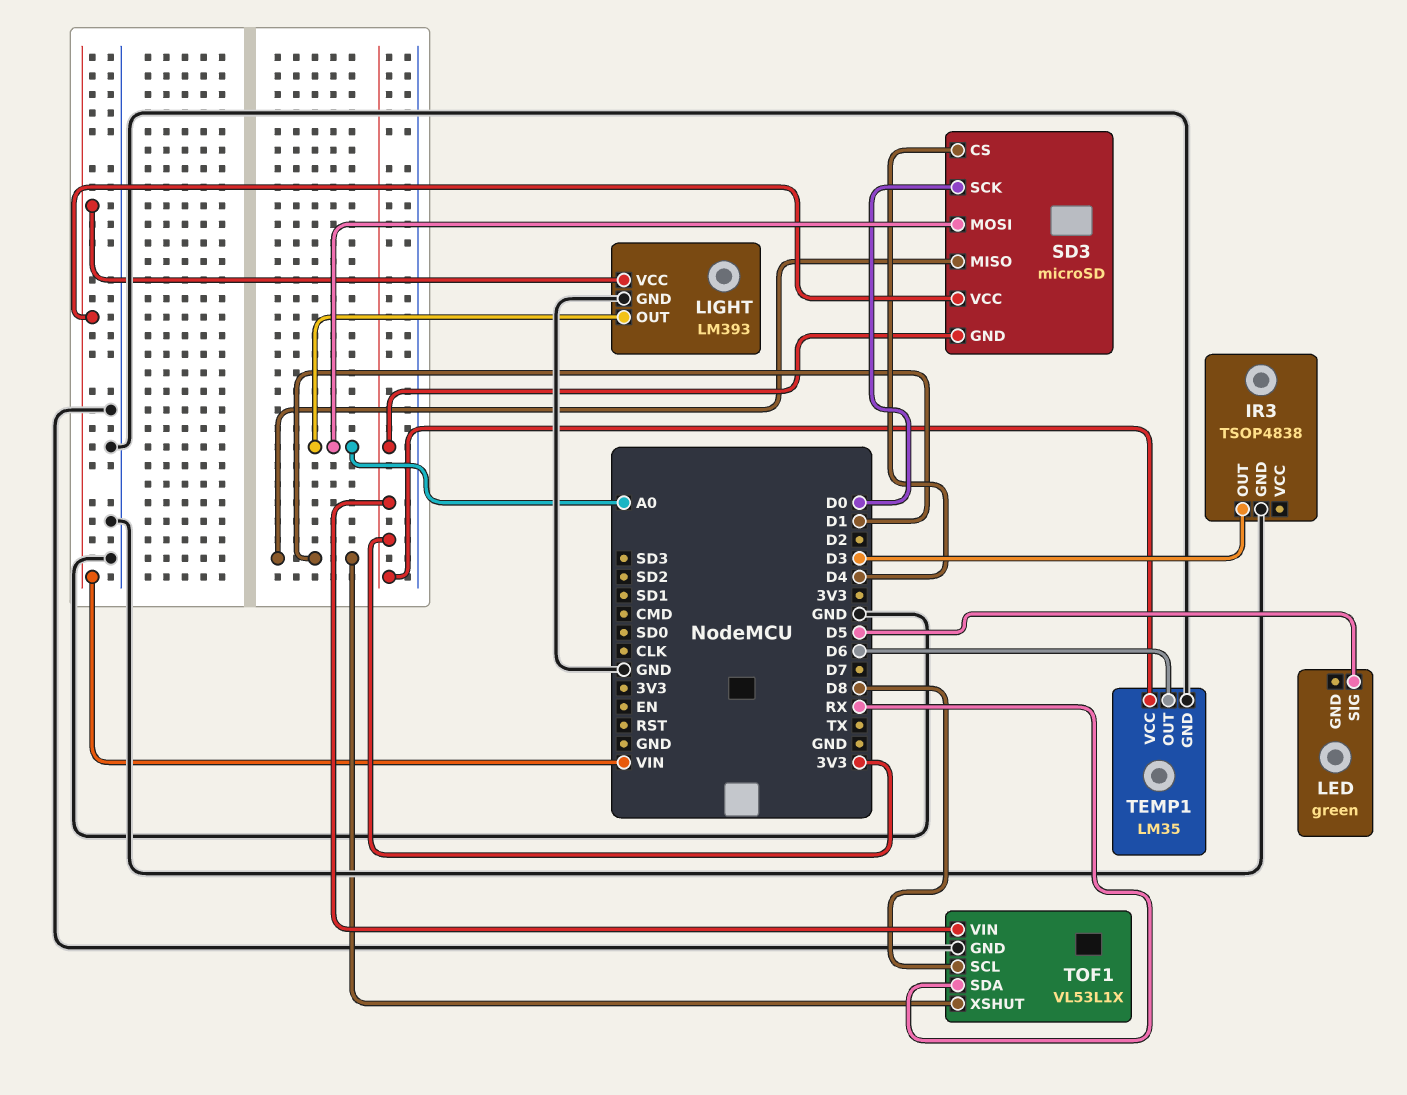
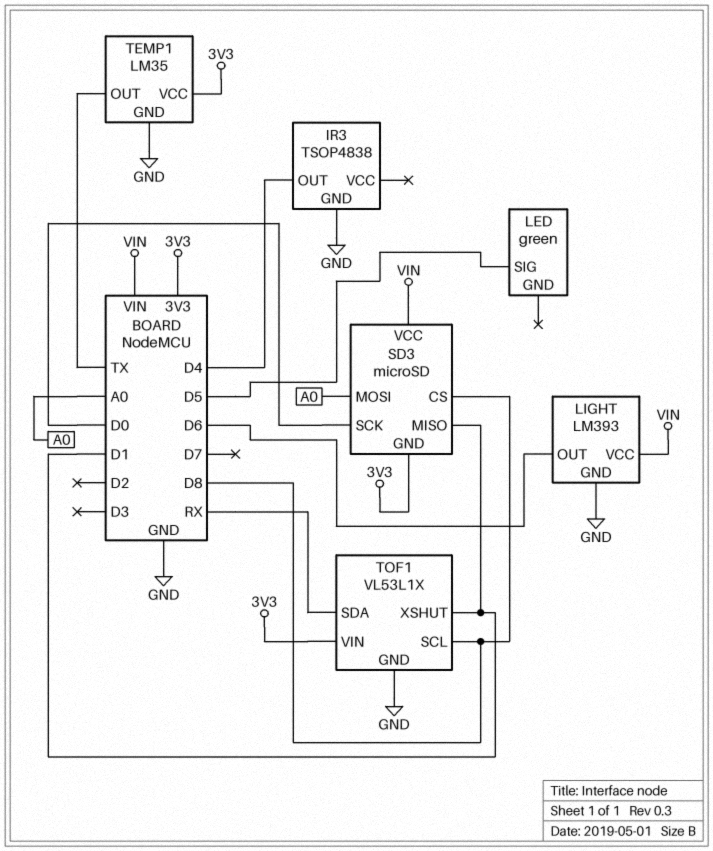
IR3 pin OUT: D3 -> D4
LIGHT pin OUT: A0 -> D6
SD3 pin CS: D4 -> D8
TEMP1 pin OUT: D6 -> TX

